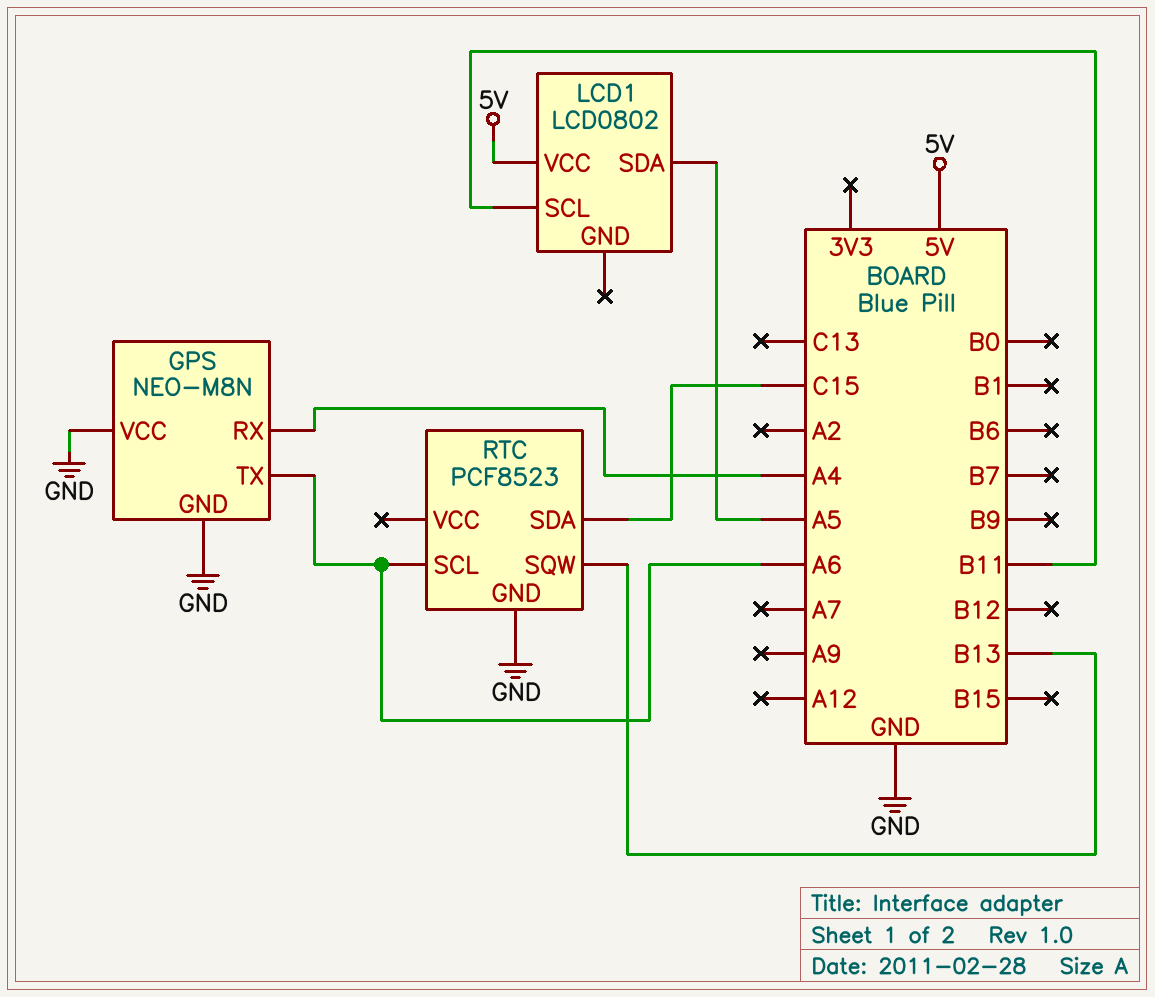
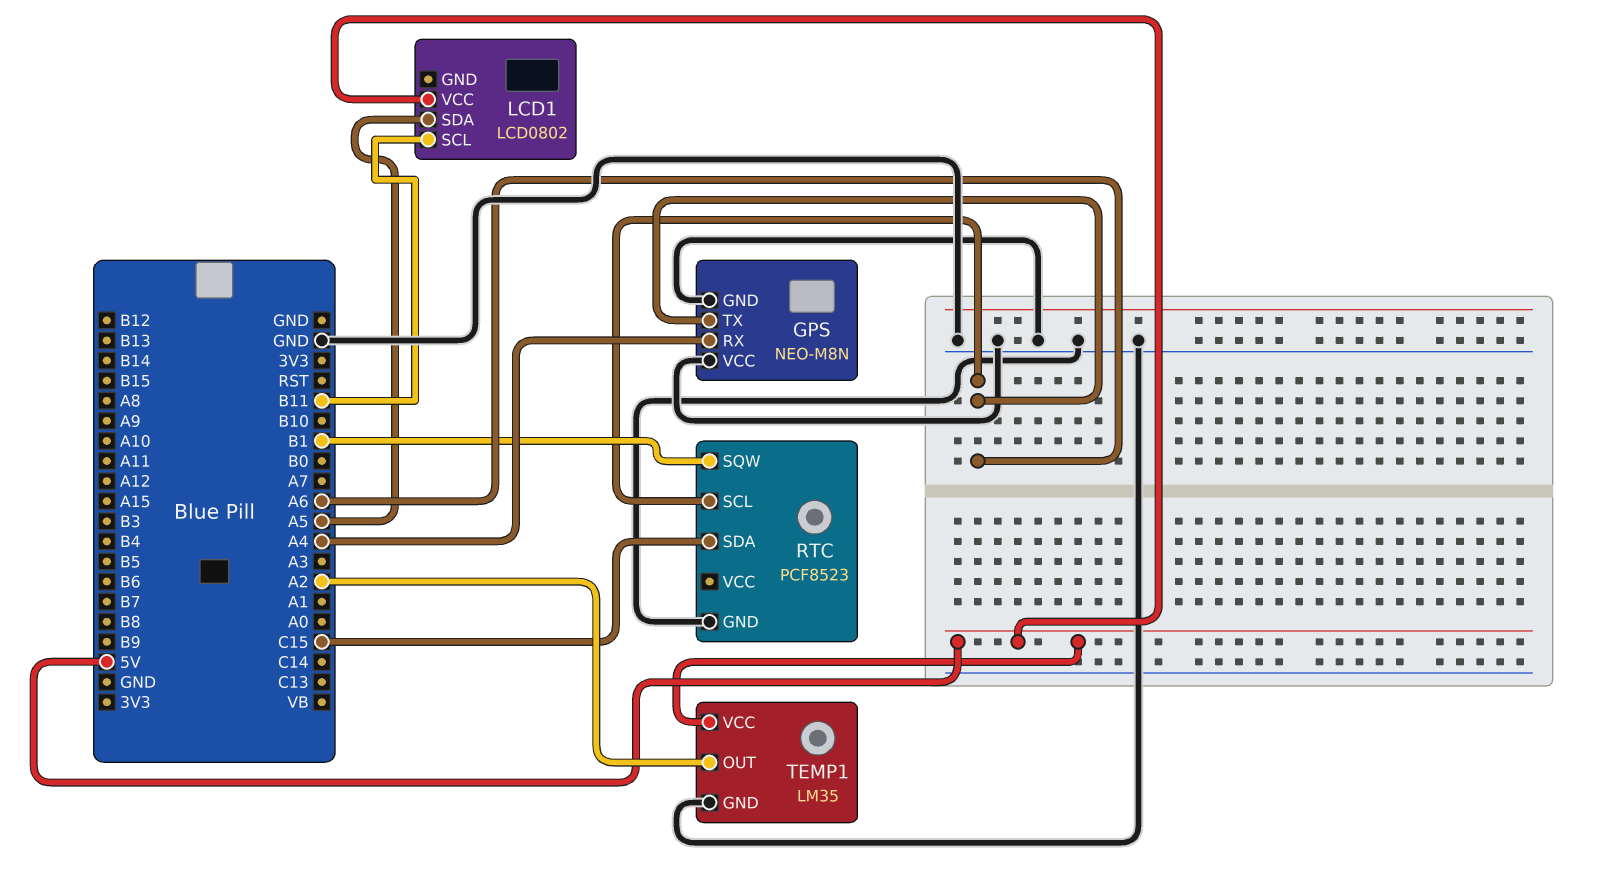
RTC pin SQW: B13 -> B1
TEMP1: none -> LM35
TEMP1 pin GND: none -> GND
TEMP1 pin OUT: none -> A2
TEMP1 pin VCC: none -> 5V

